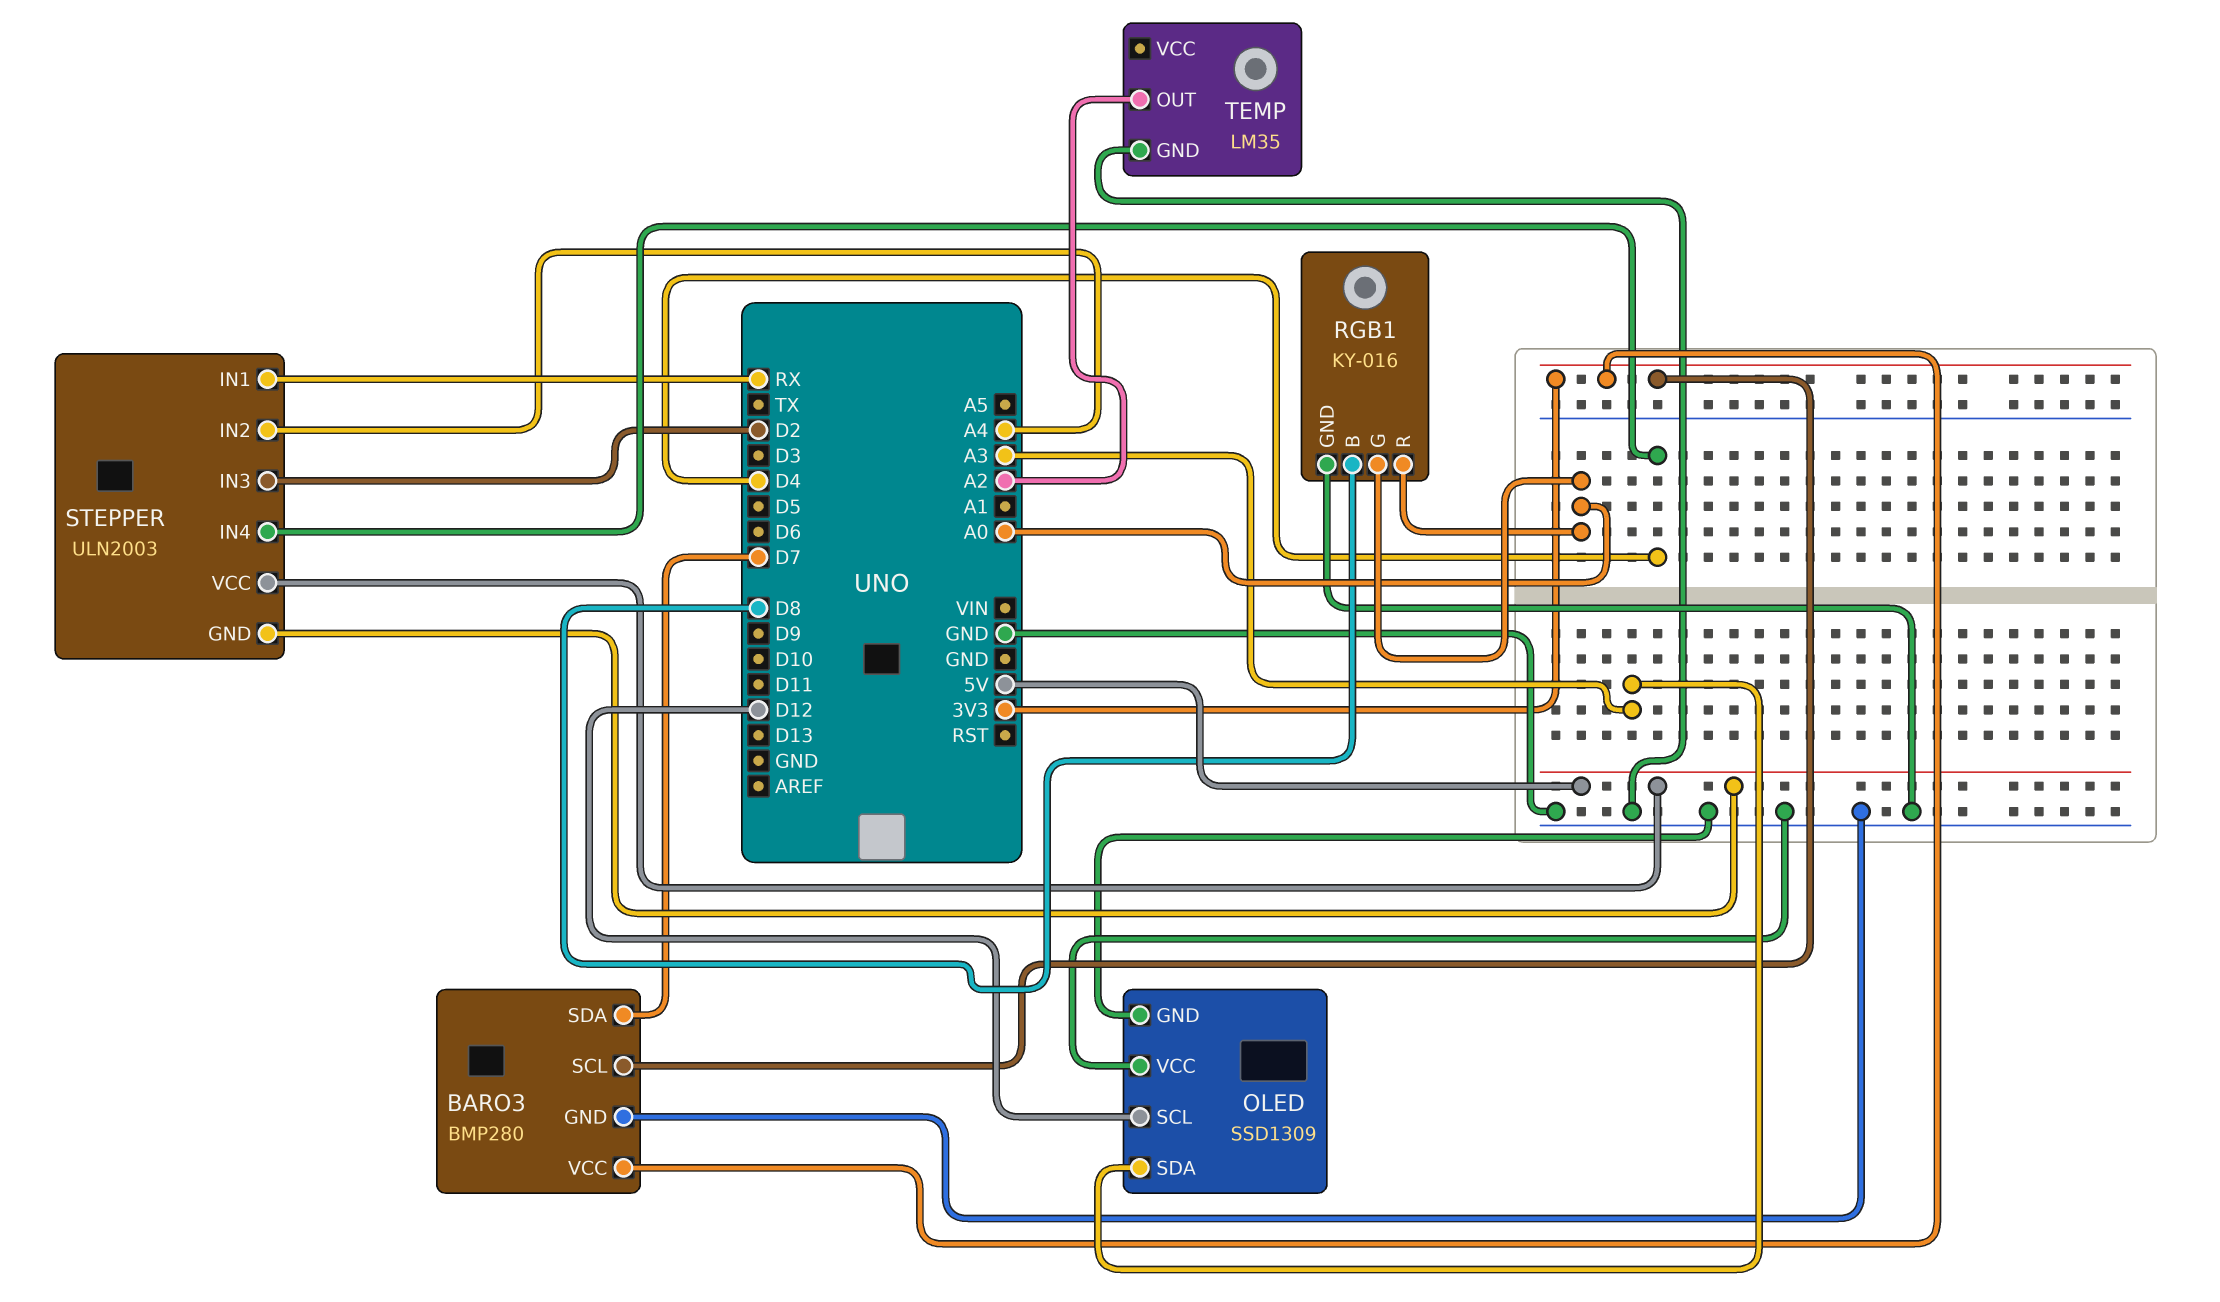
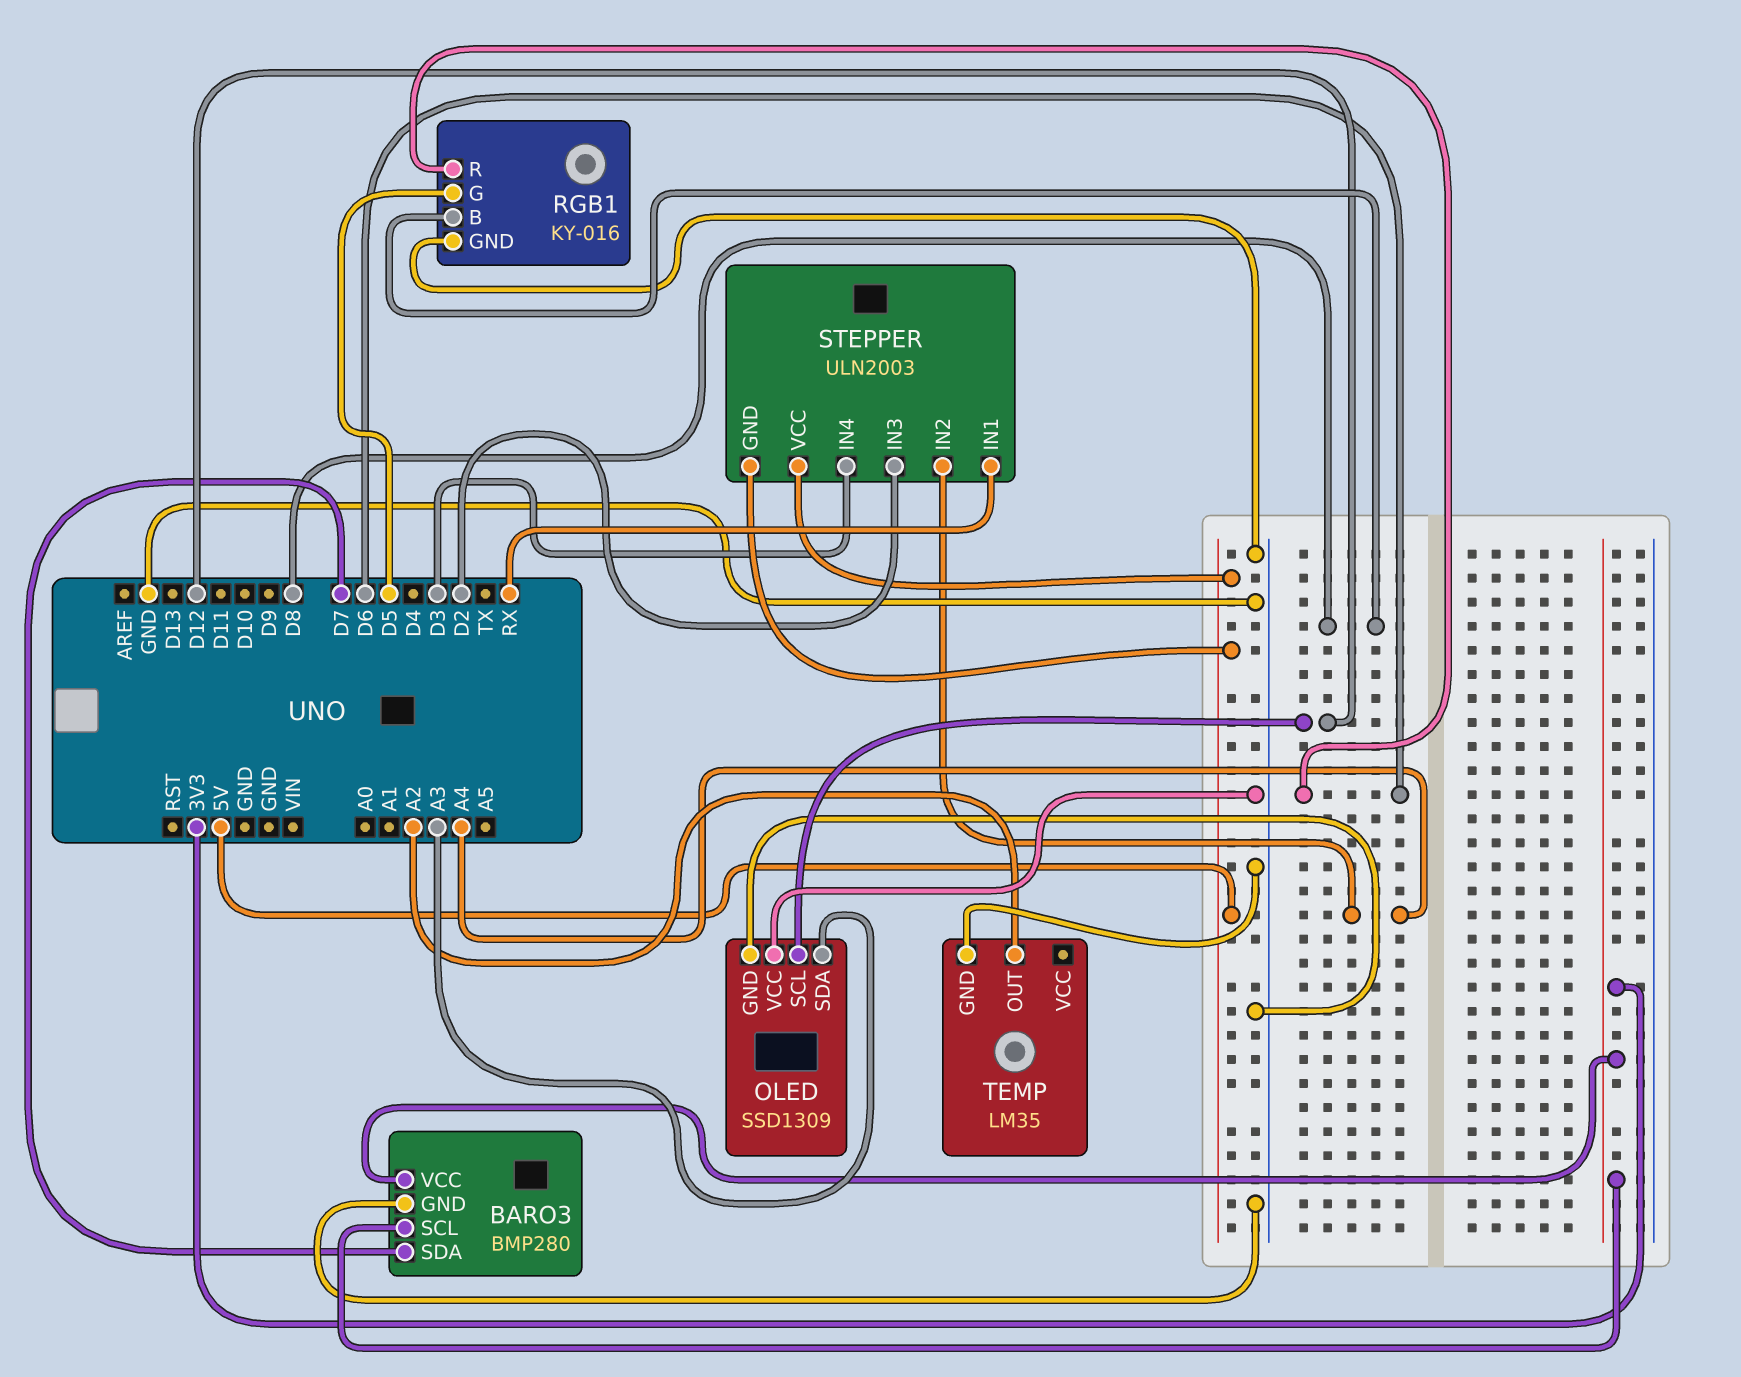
RGB1 pin G: A0 -> D5
RGB1 pin R: A0 -> D6
STEPPER pin IN4: D4 -> D3

